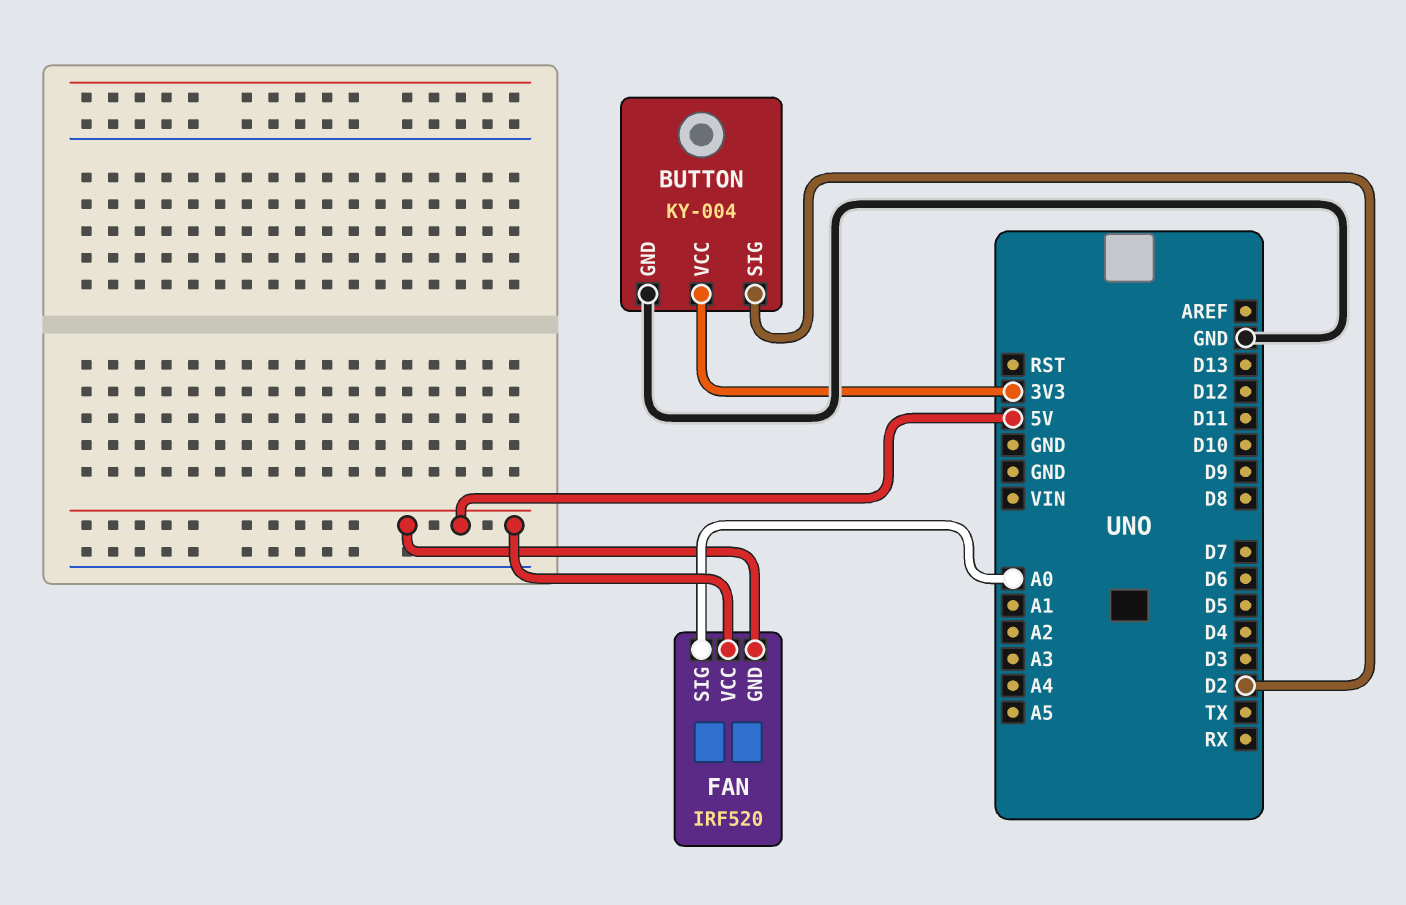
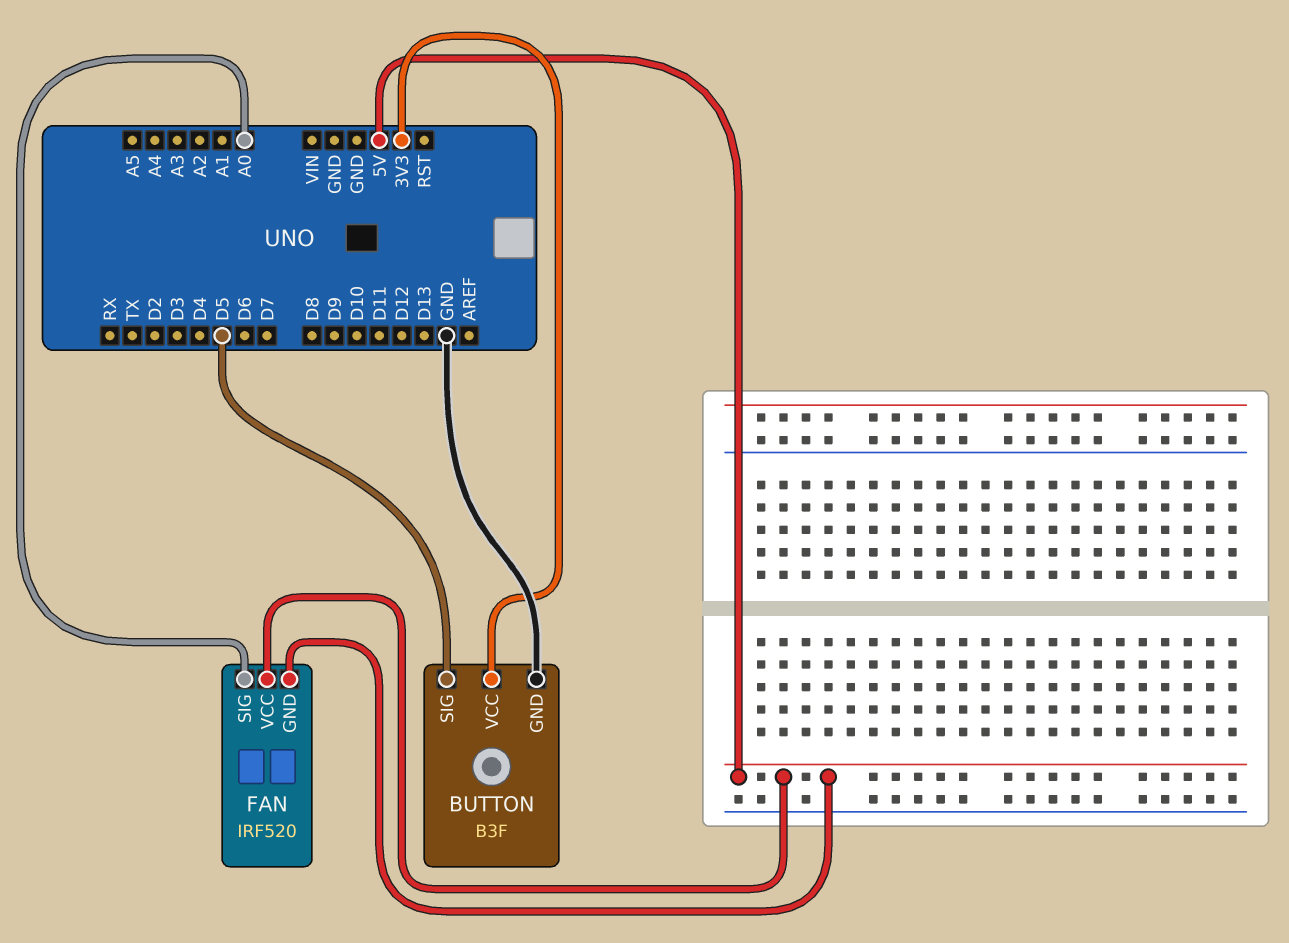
BUTTON: KY-004 -> B3F
BUTTON pin SIG: D2 -> D5

